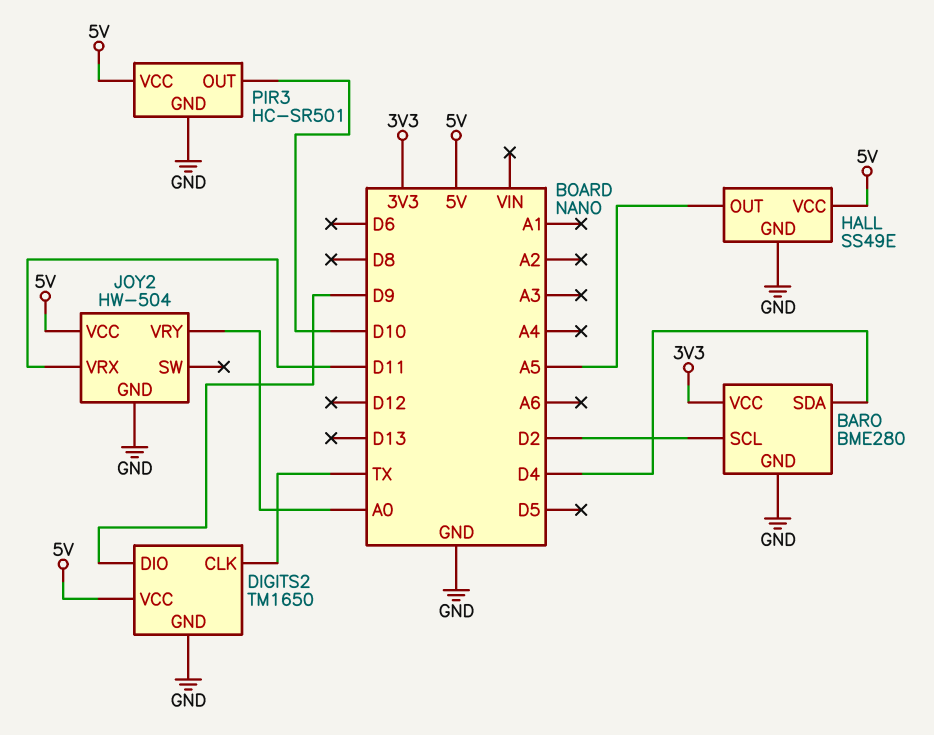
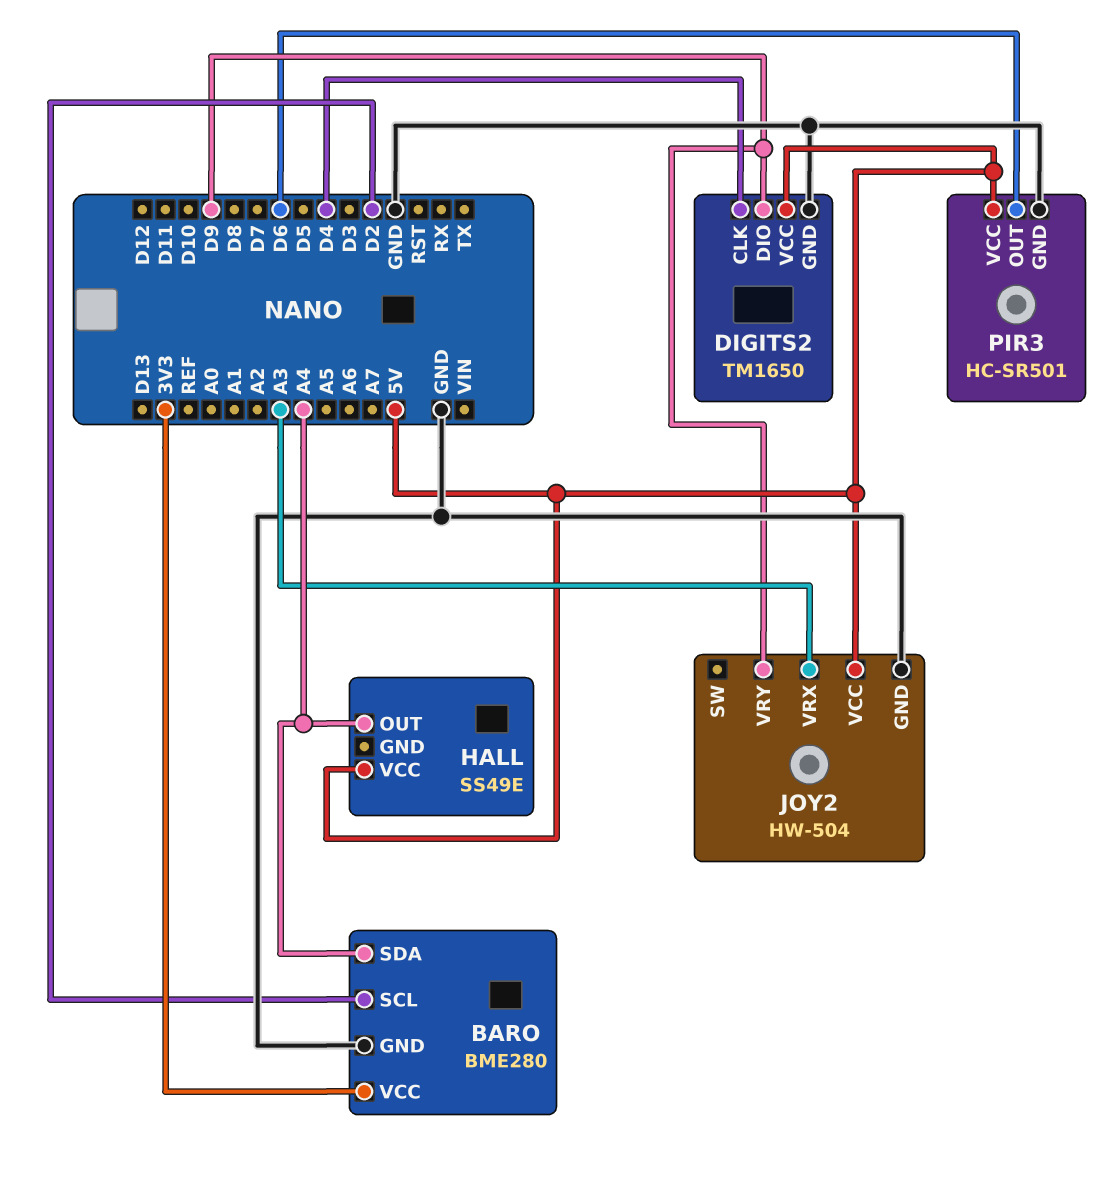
BARO pin SDA: D4 -> A4
DIGITS2 pin CLK: TX -> D4
HALL pin GND: GND -> none
HALL pin OUT: A5 -> A4
JOY2 pin VRX: D11 -> A3
JOY2 pin VRY: A0 -> D9
PIR3 pin OUT: D10 -> D6

